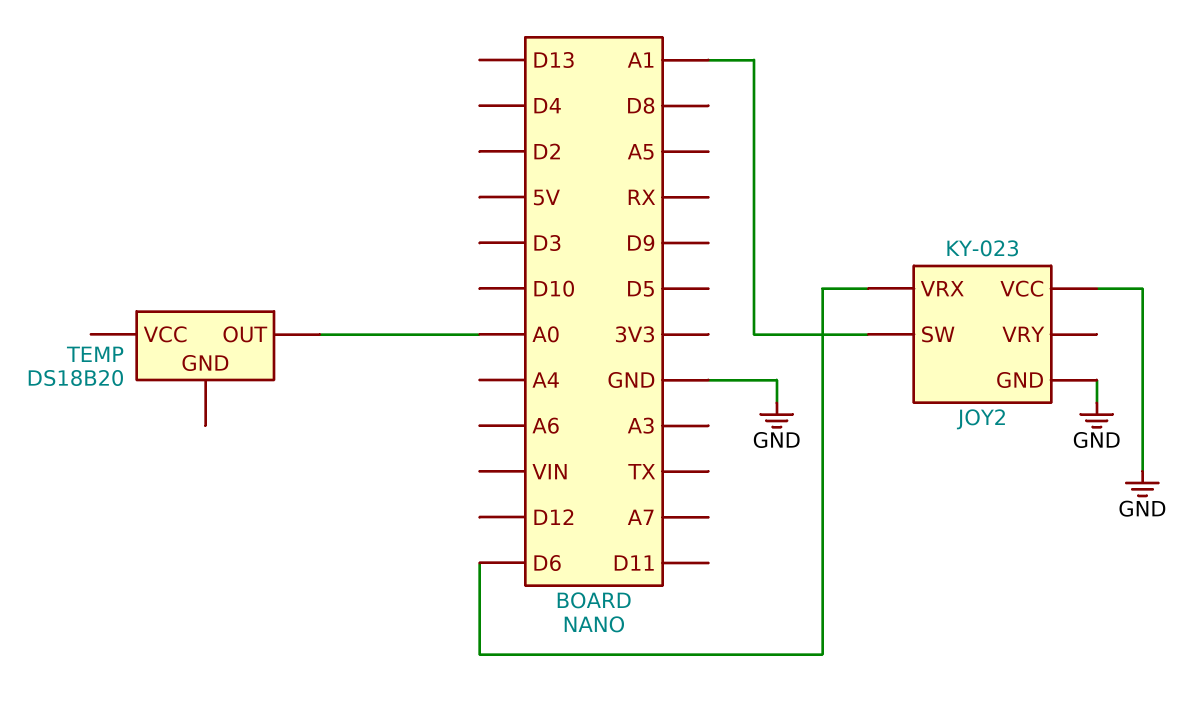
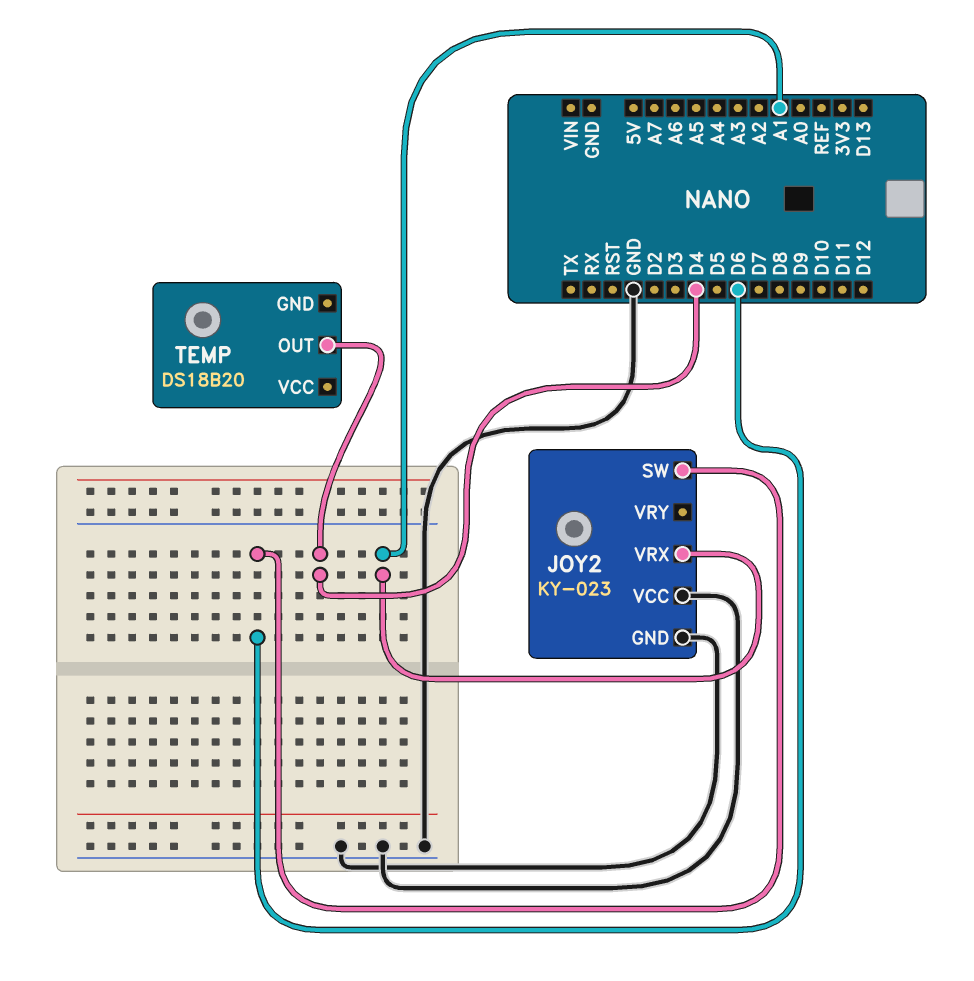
JOY2 pin SW: A1 -> D6
JOY2 pin VRX: D6 -> A1
TEMP pin OUT: A0 -> D4

